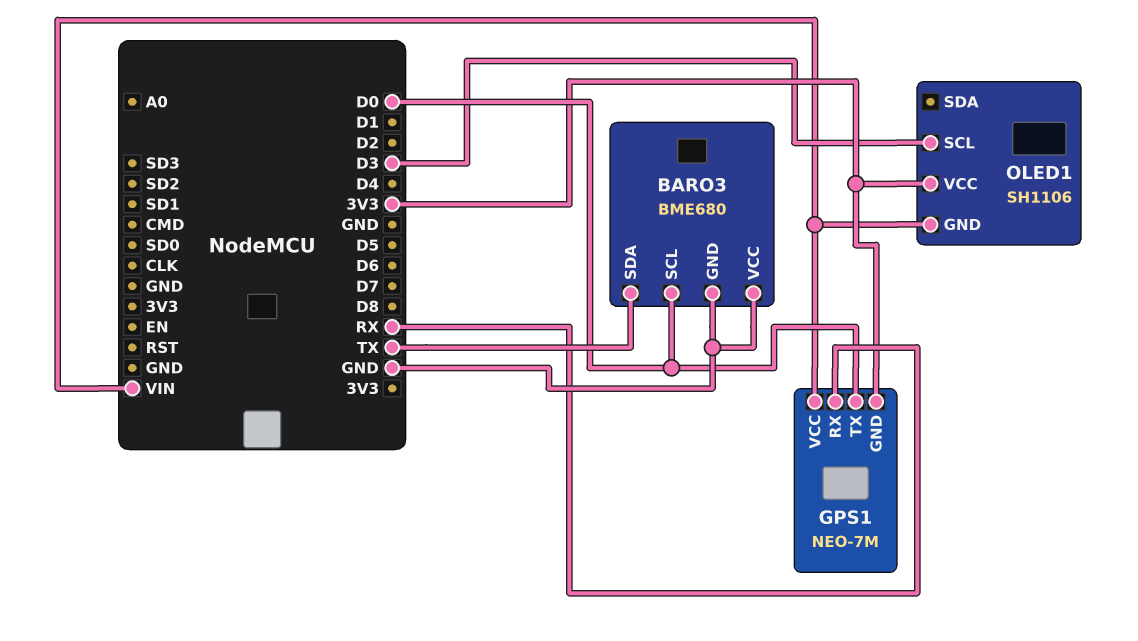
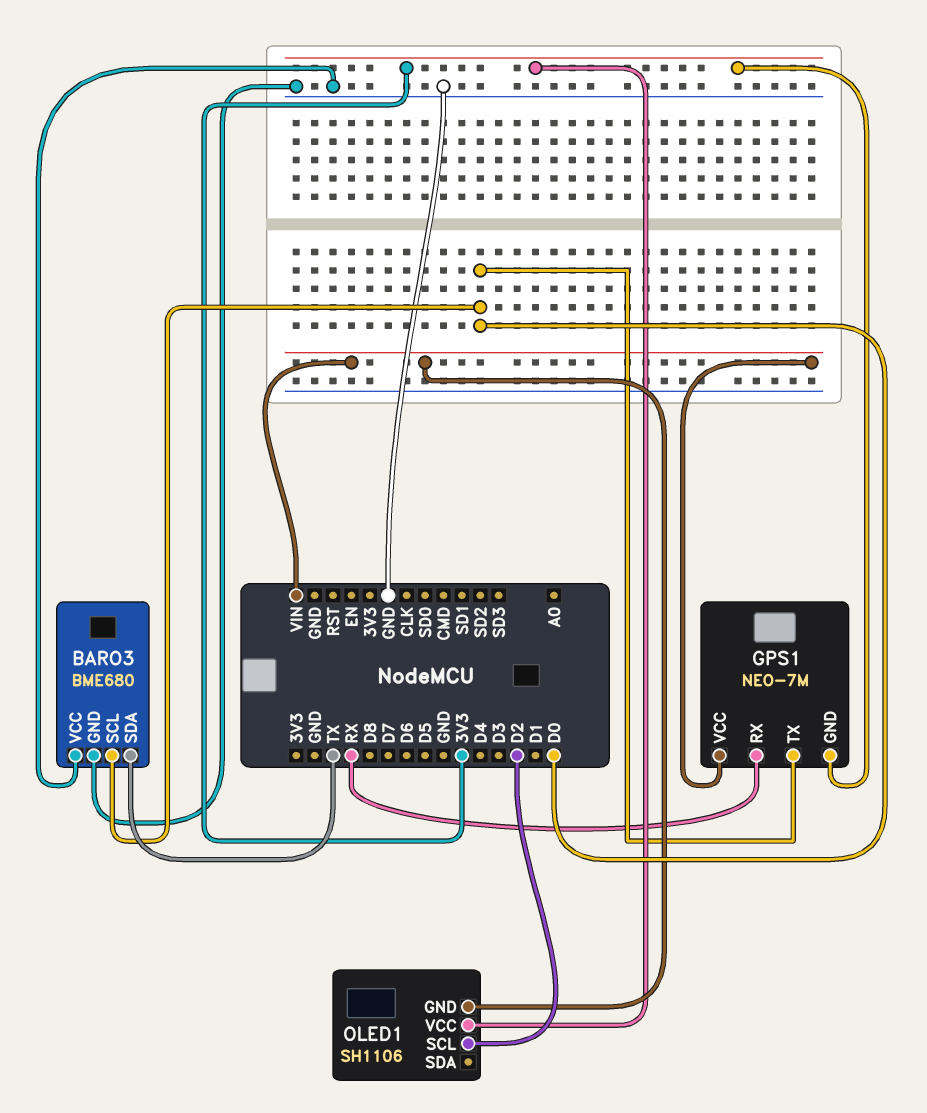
OLED1 pin SCL: D3 -> D2

